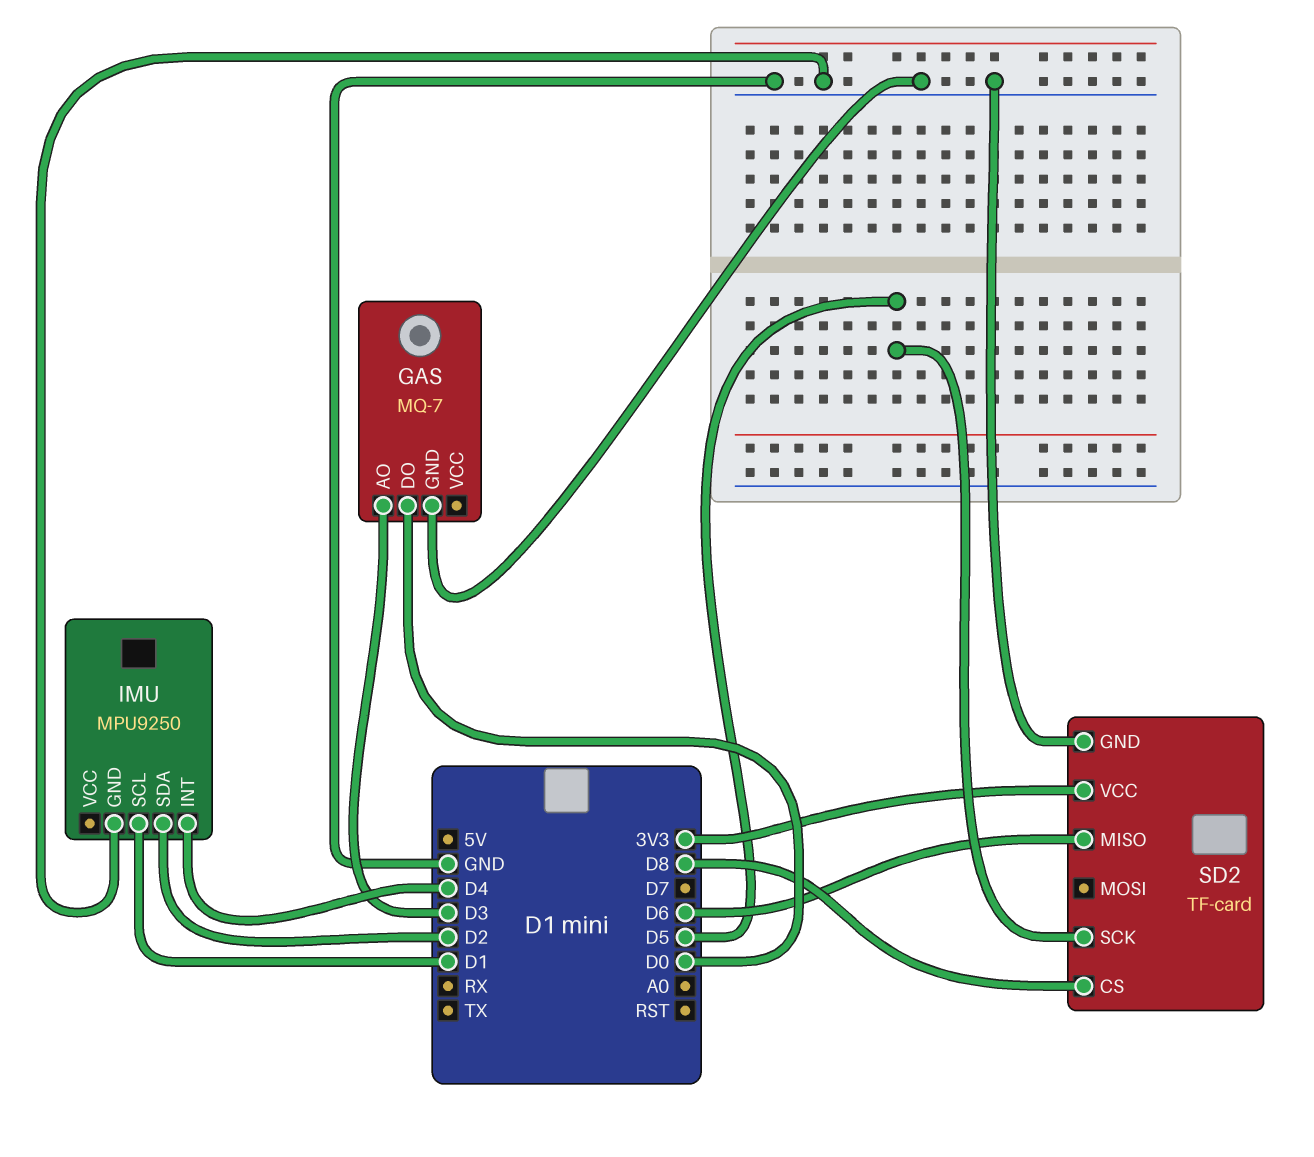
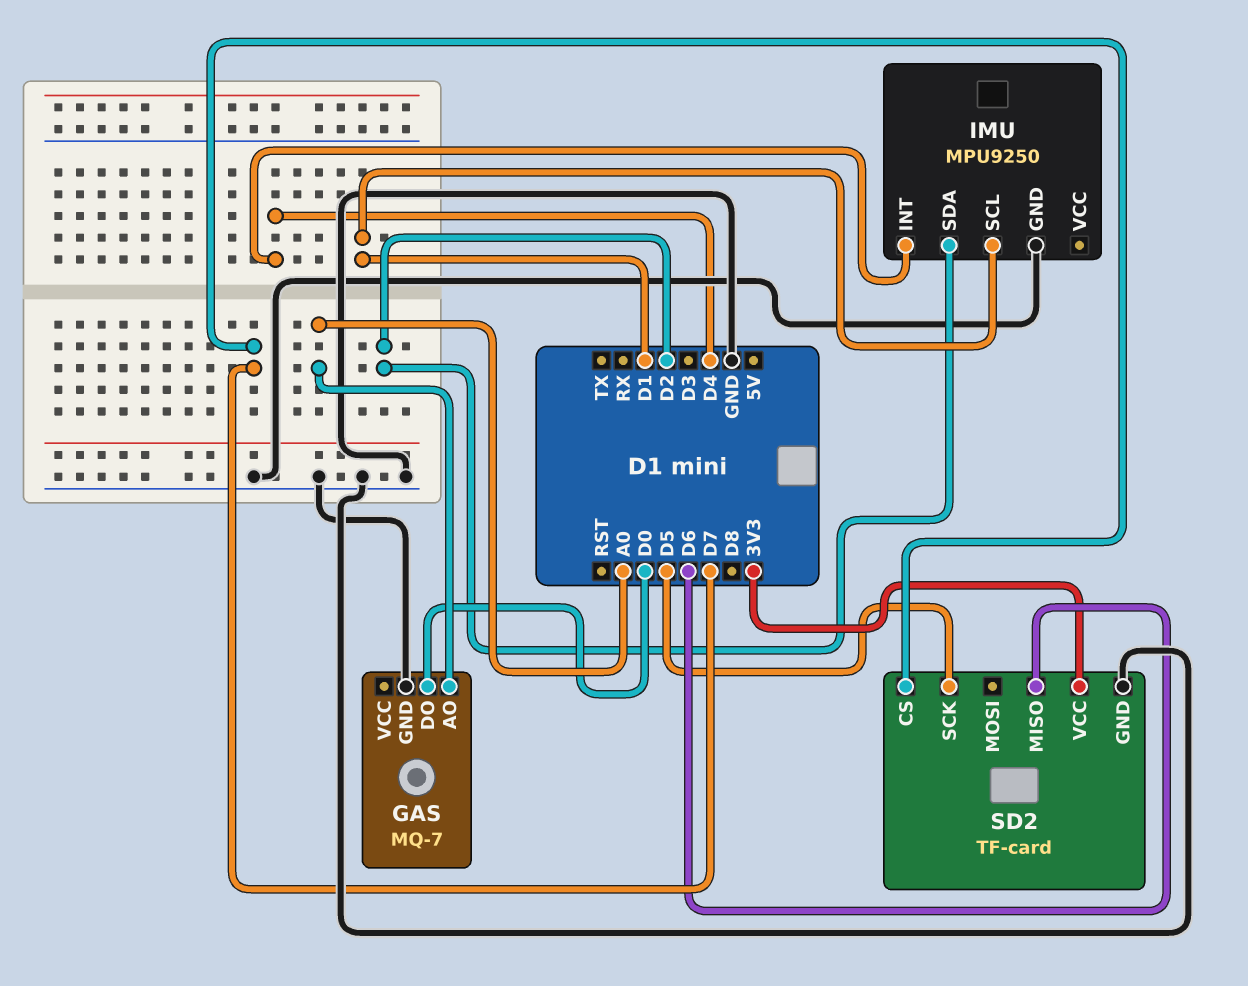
GAS pin AO: D3 -> A0
SD2 pin CS: D8 -> D7

